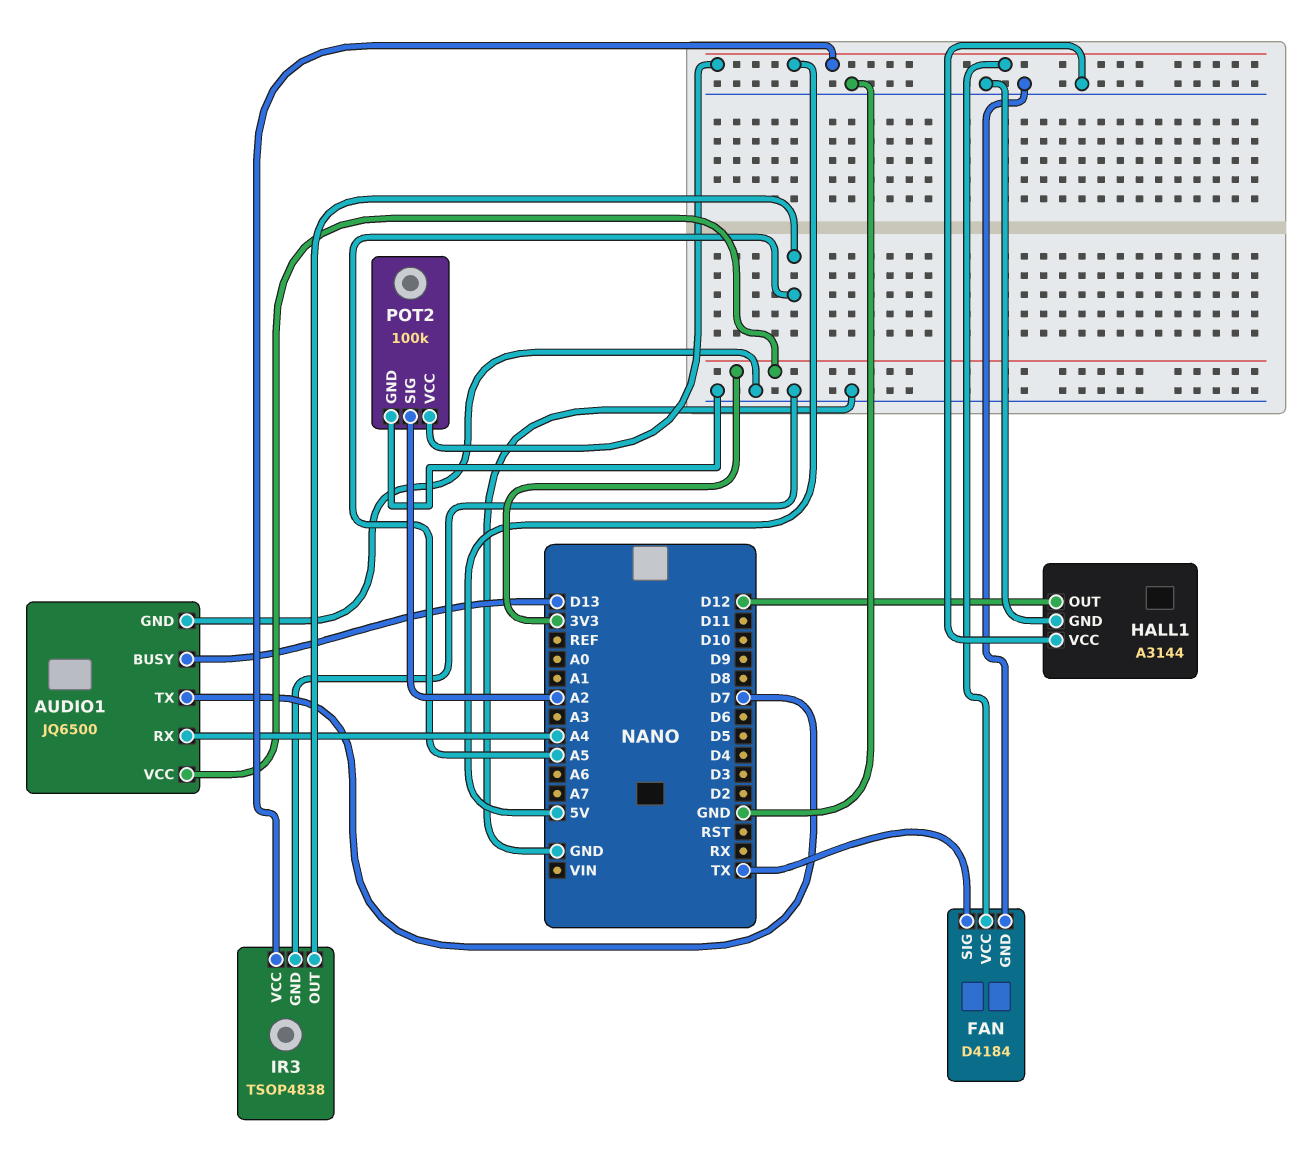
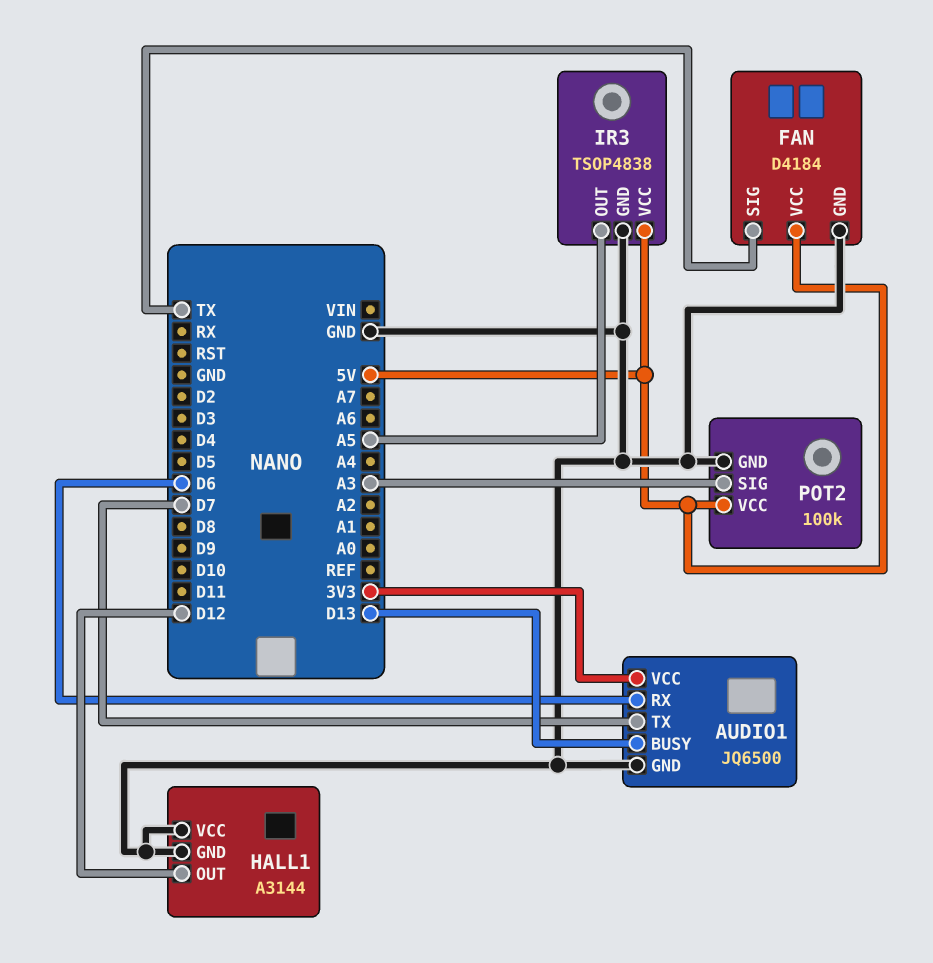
AUDIO1 pin RX: A4 -> D6
POT2 pin SIG: A2 -> A3

